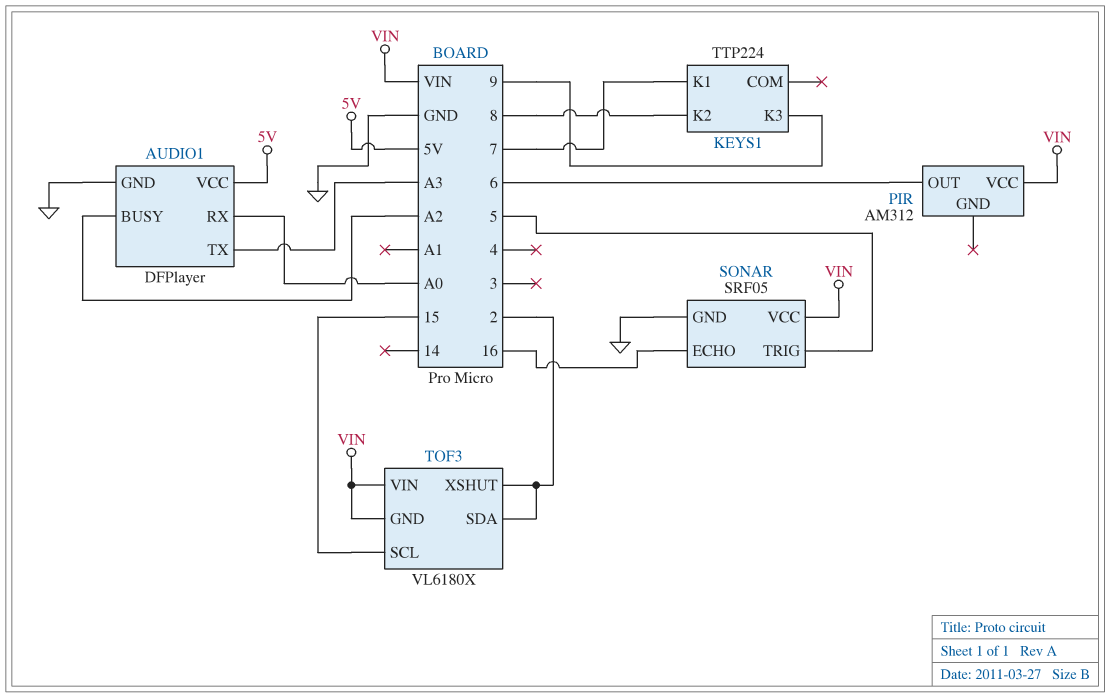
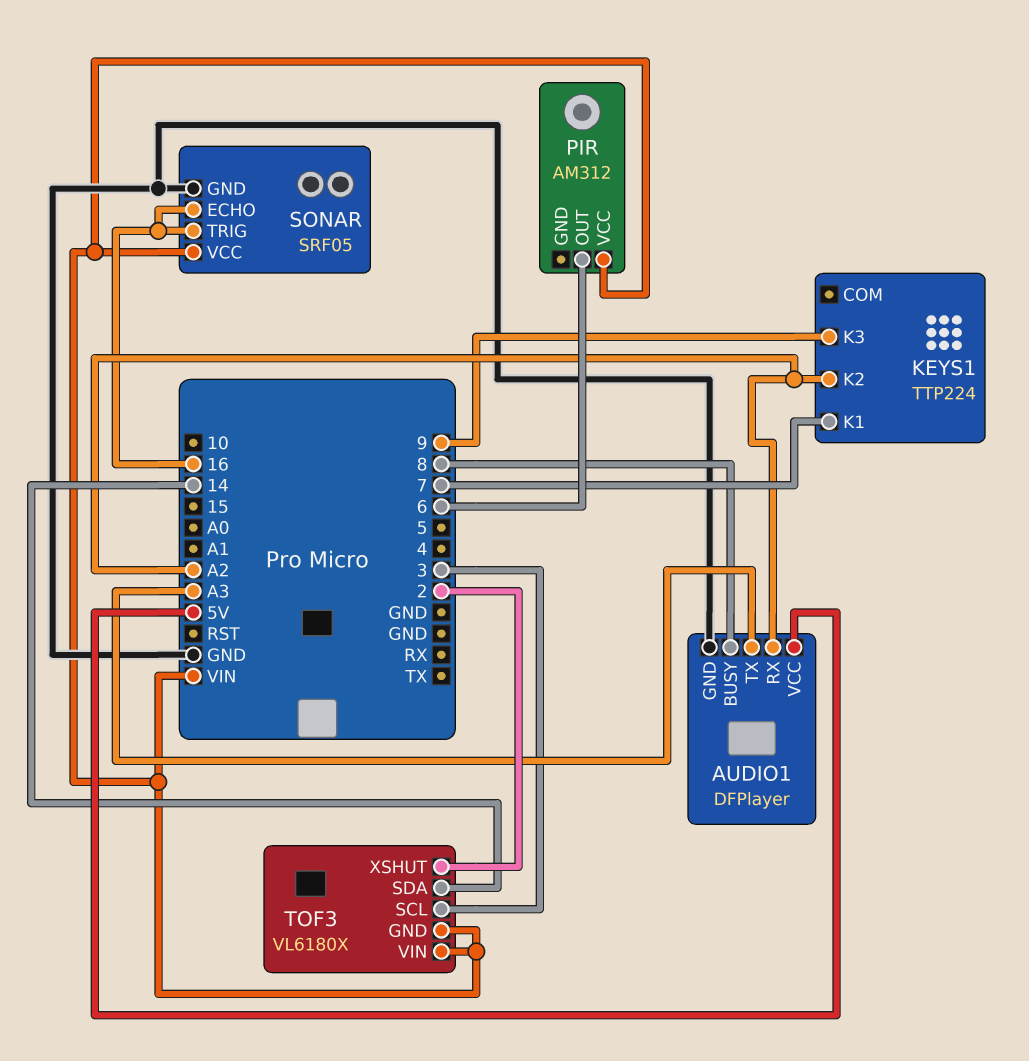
AUDIO1 pin BUSY: A2 -> 8
AUDIO1 pin RX: A0 -> A2
KEYS1 pin K2: 8 -> A2
SONAR pin TRIG: 5 -> 16
TOF3 pin SCL: 15 -> 3
TOF3 pin SDA: 2 -> 14

